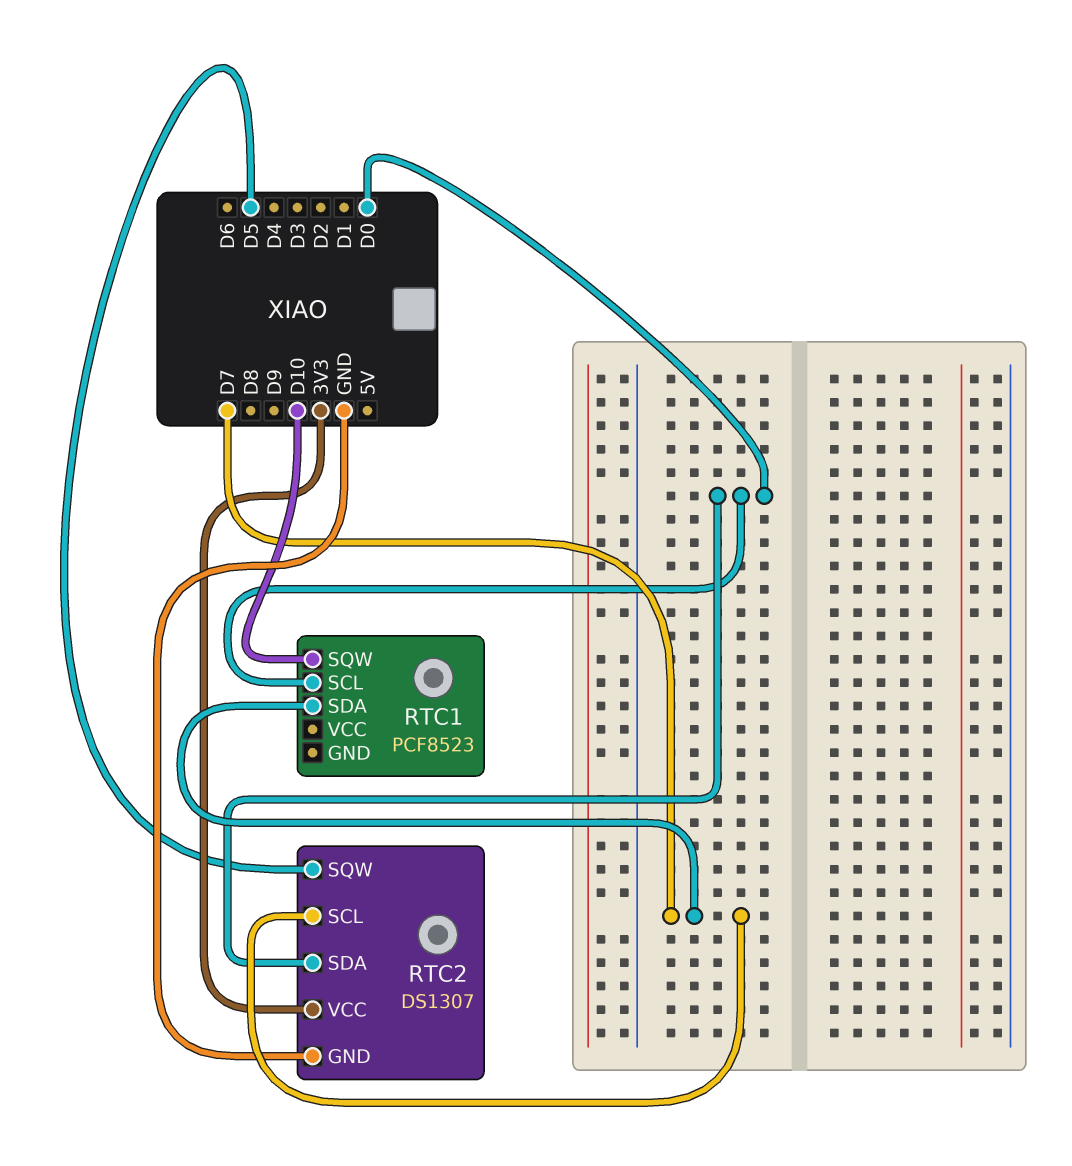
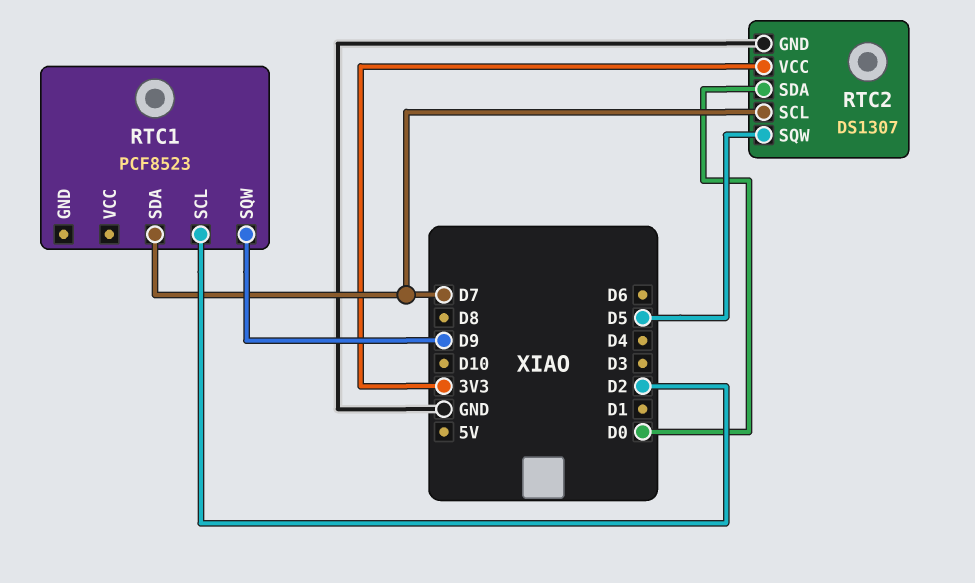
RTC1 pin SCL: D0 -> D2
RTC1 pin SQW: D10 -> D9

